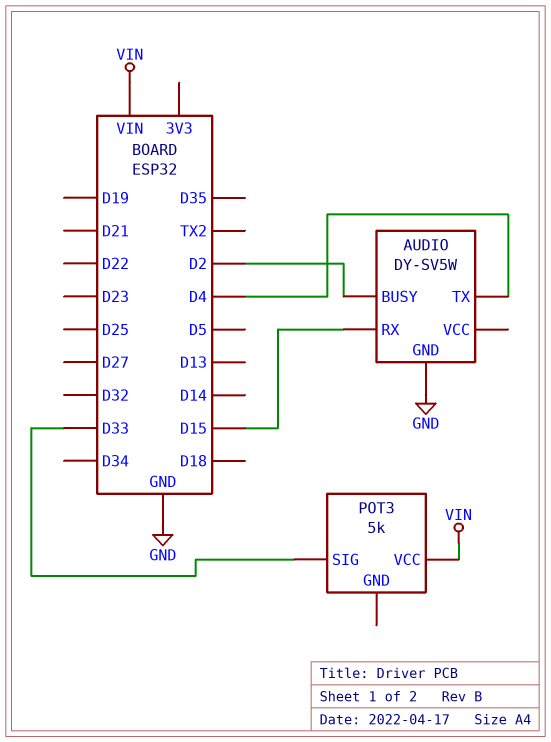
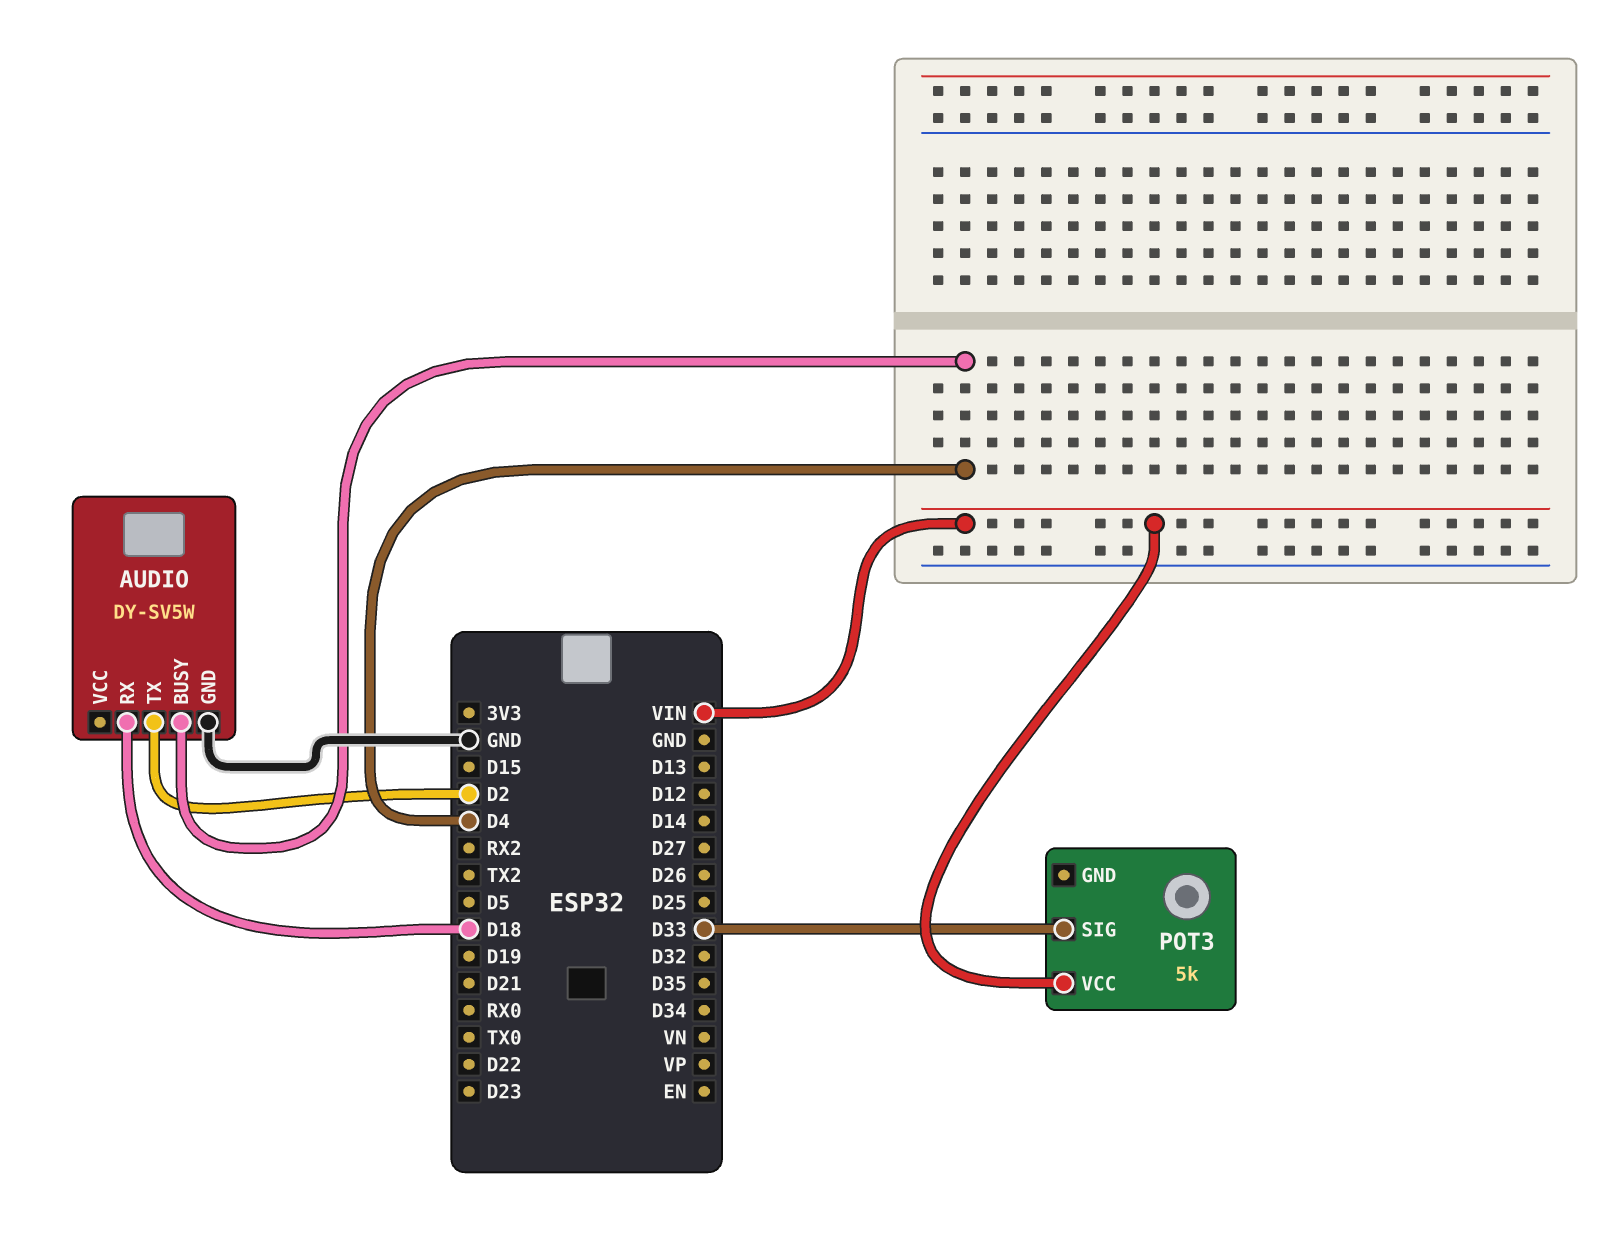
AUDIO pin BUSY: D2 -> D4
AUDIO pin RX: D15 -> D18
AUDIO pin TX: D4 -> D2

